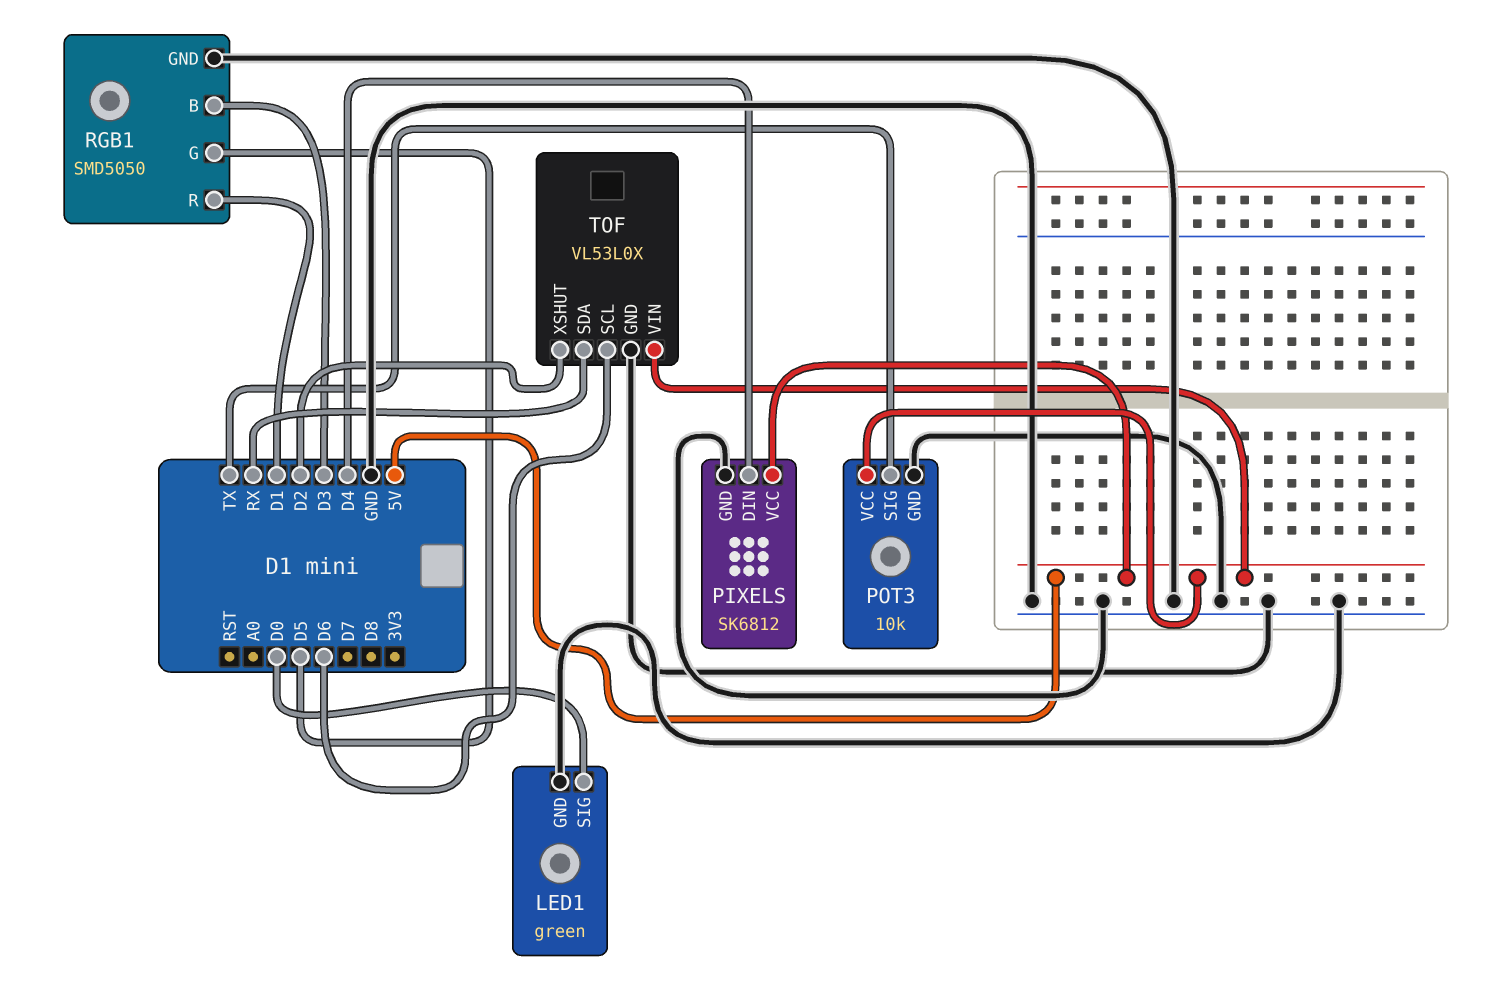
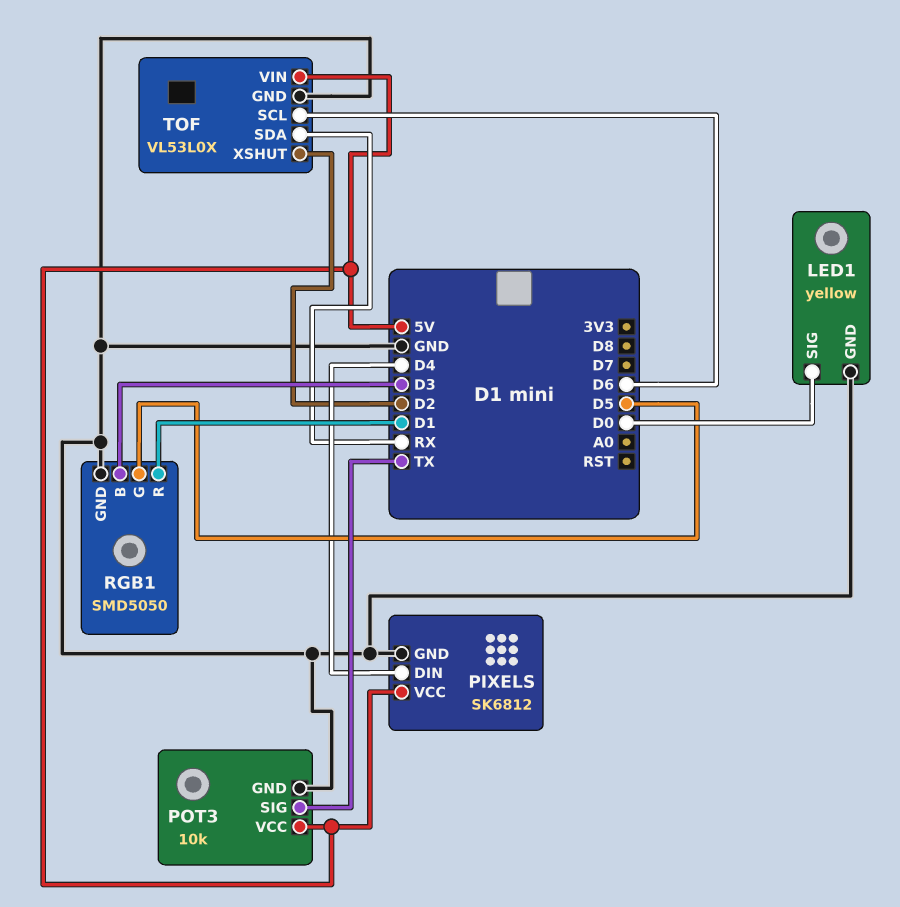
LED1: green -> yellow

